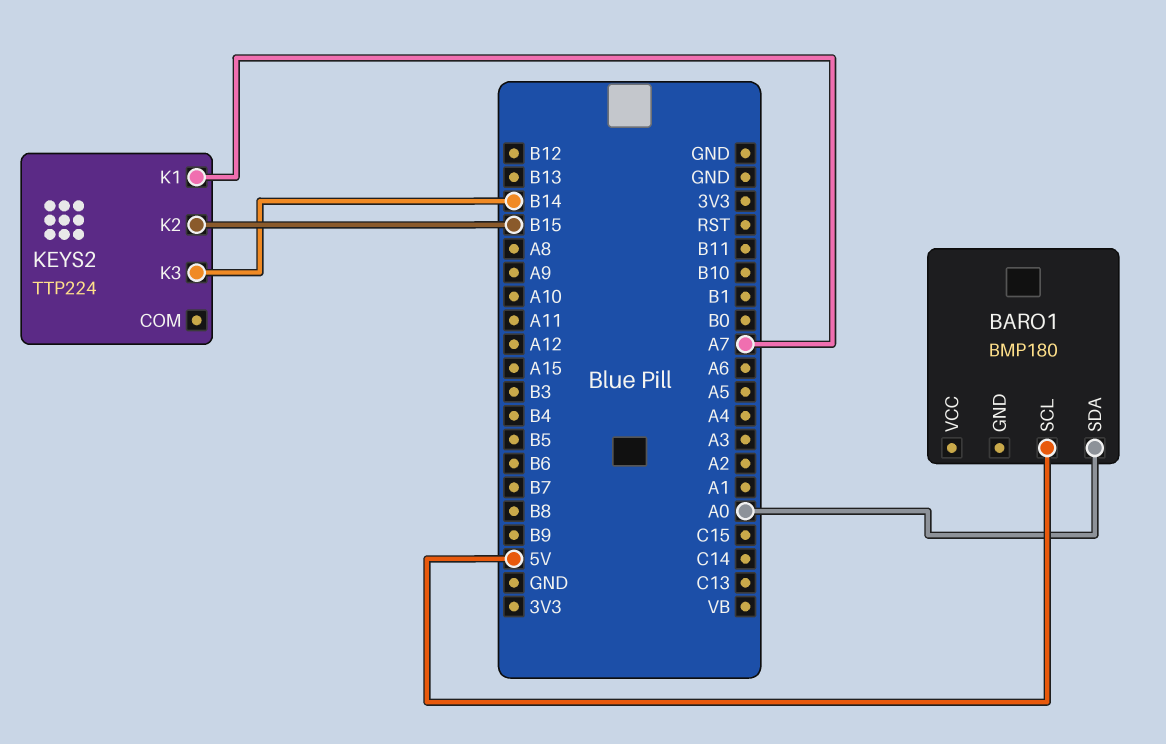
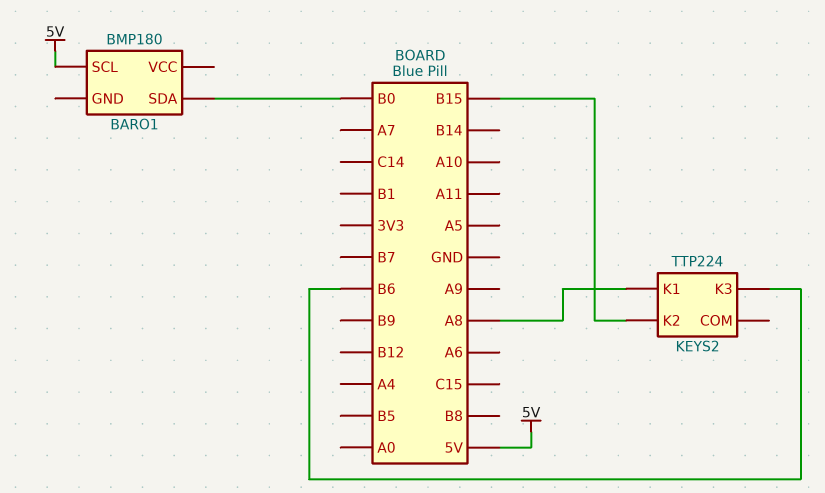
BARO1 pin SDA: A0 -> B0
KEYS2 pin K1: A7 -> A8
KEYS2 pin K3: B14 -> B6

